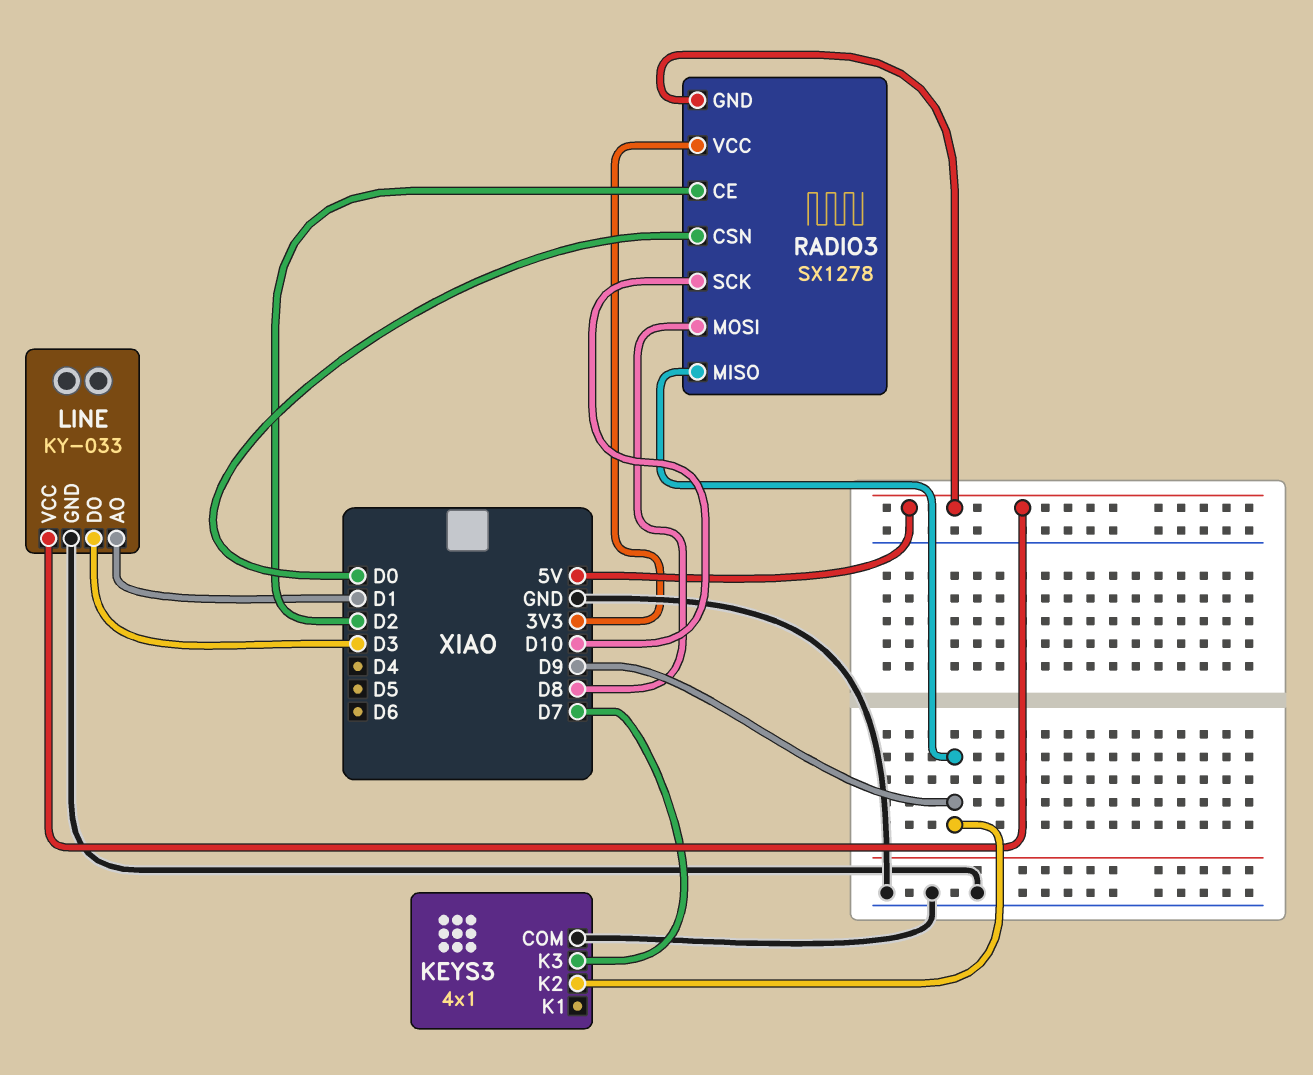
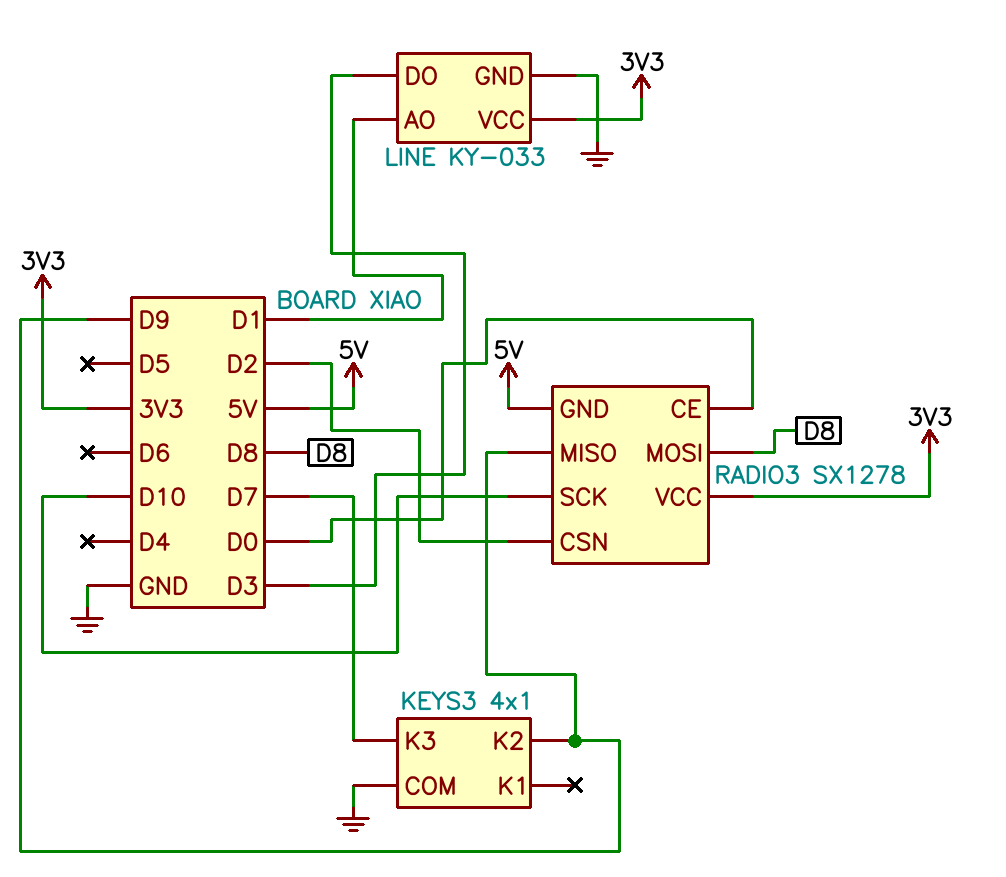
LINE pin VCC: 5V -> 3V3
RADIO3 pin CE: D2 -> D0
RADIO3 pin CSN: D0 -> D2

